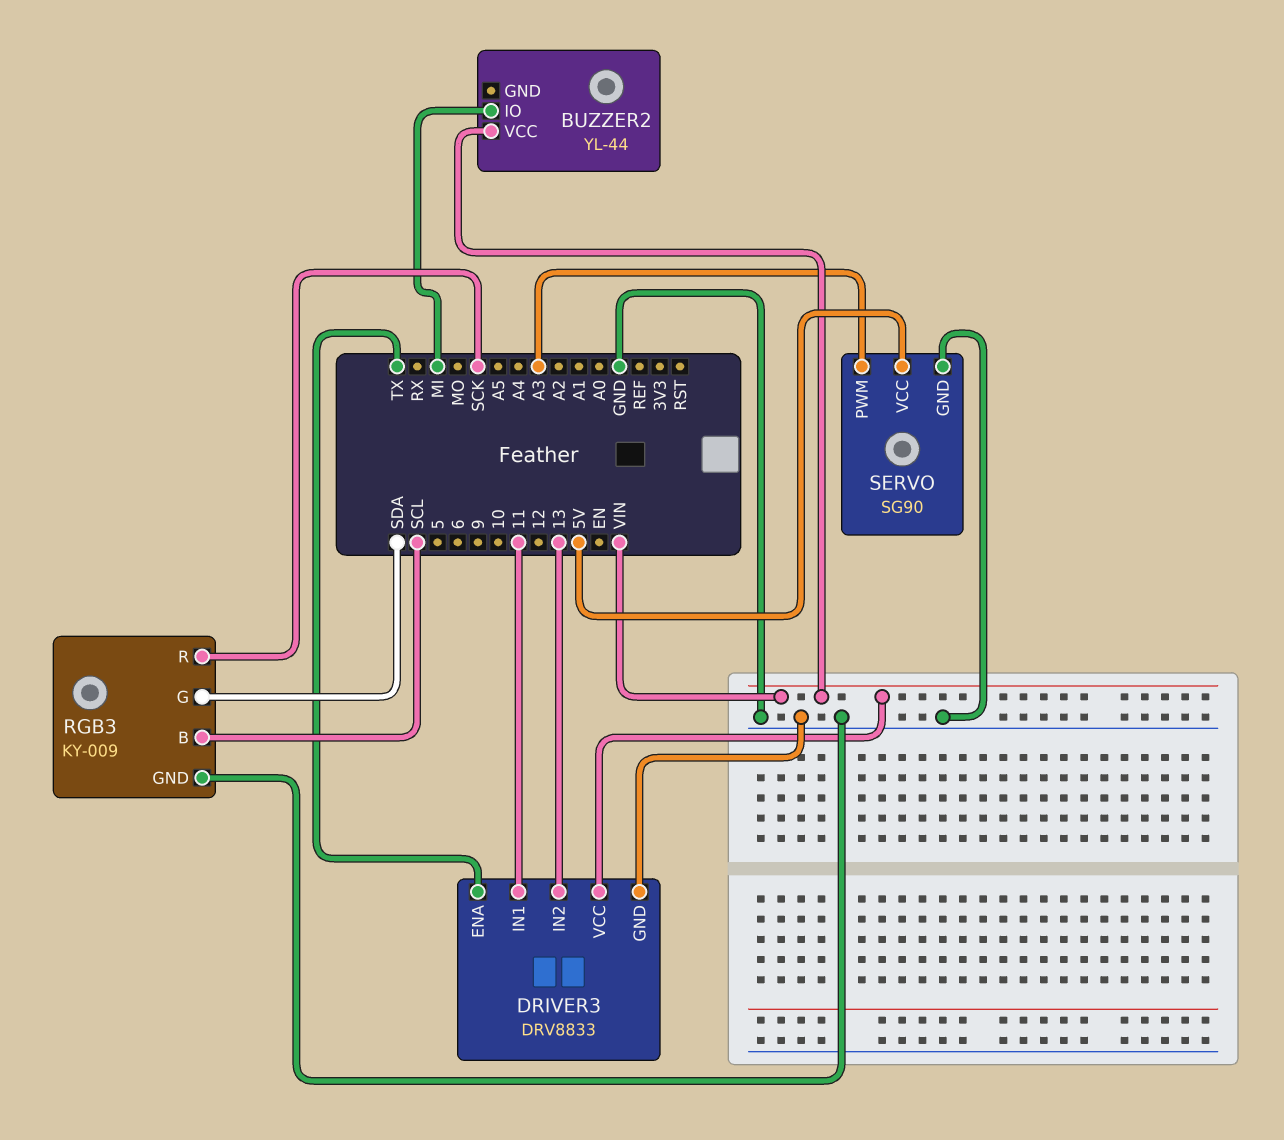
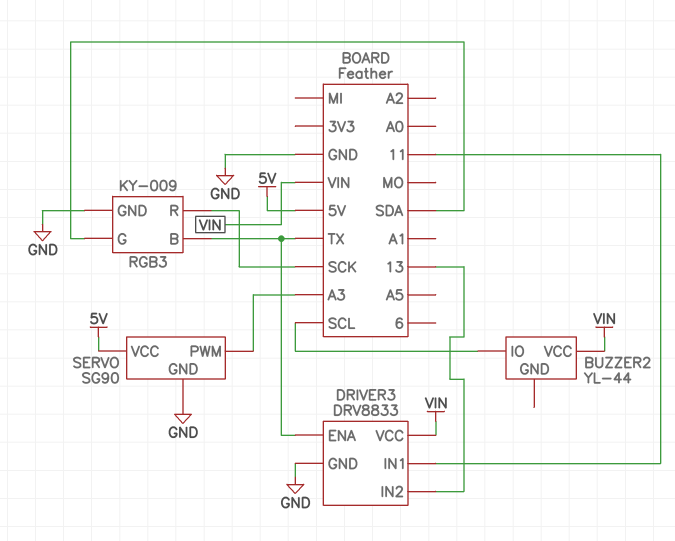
BUZZER2 pin IO: MI -> SCL
RGB3 pin B: SCL -> TX

